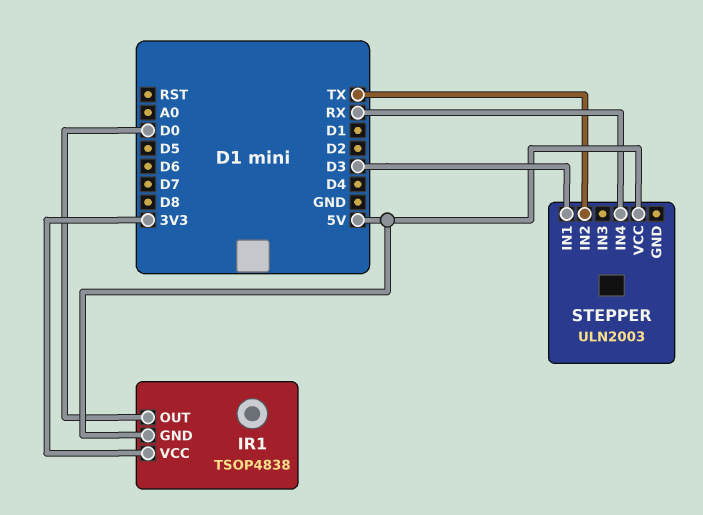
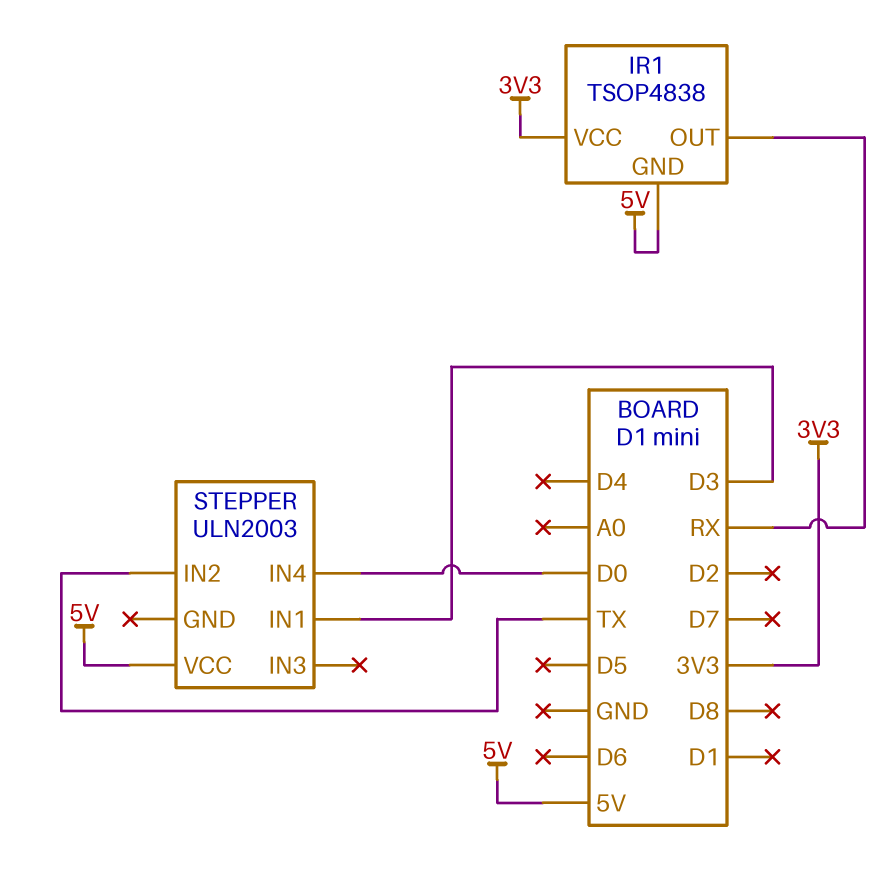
IR1 pin OUT: D0 -> RX
STEPPER pin IN4: RX -> D0

